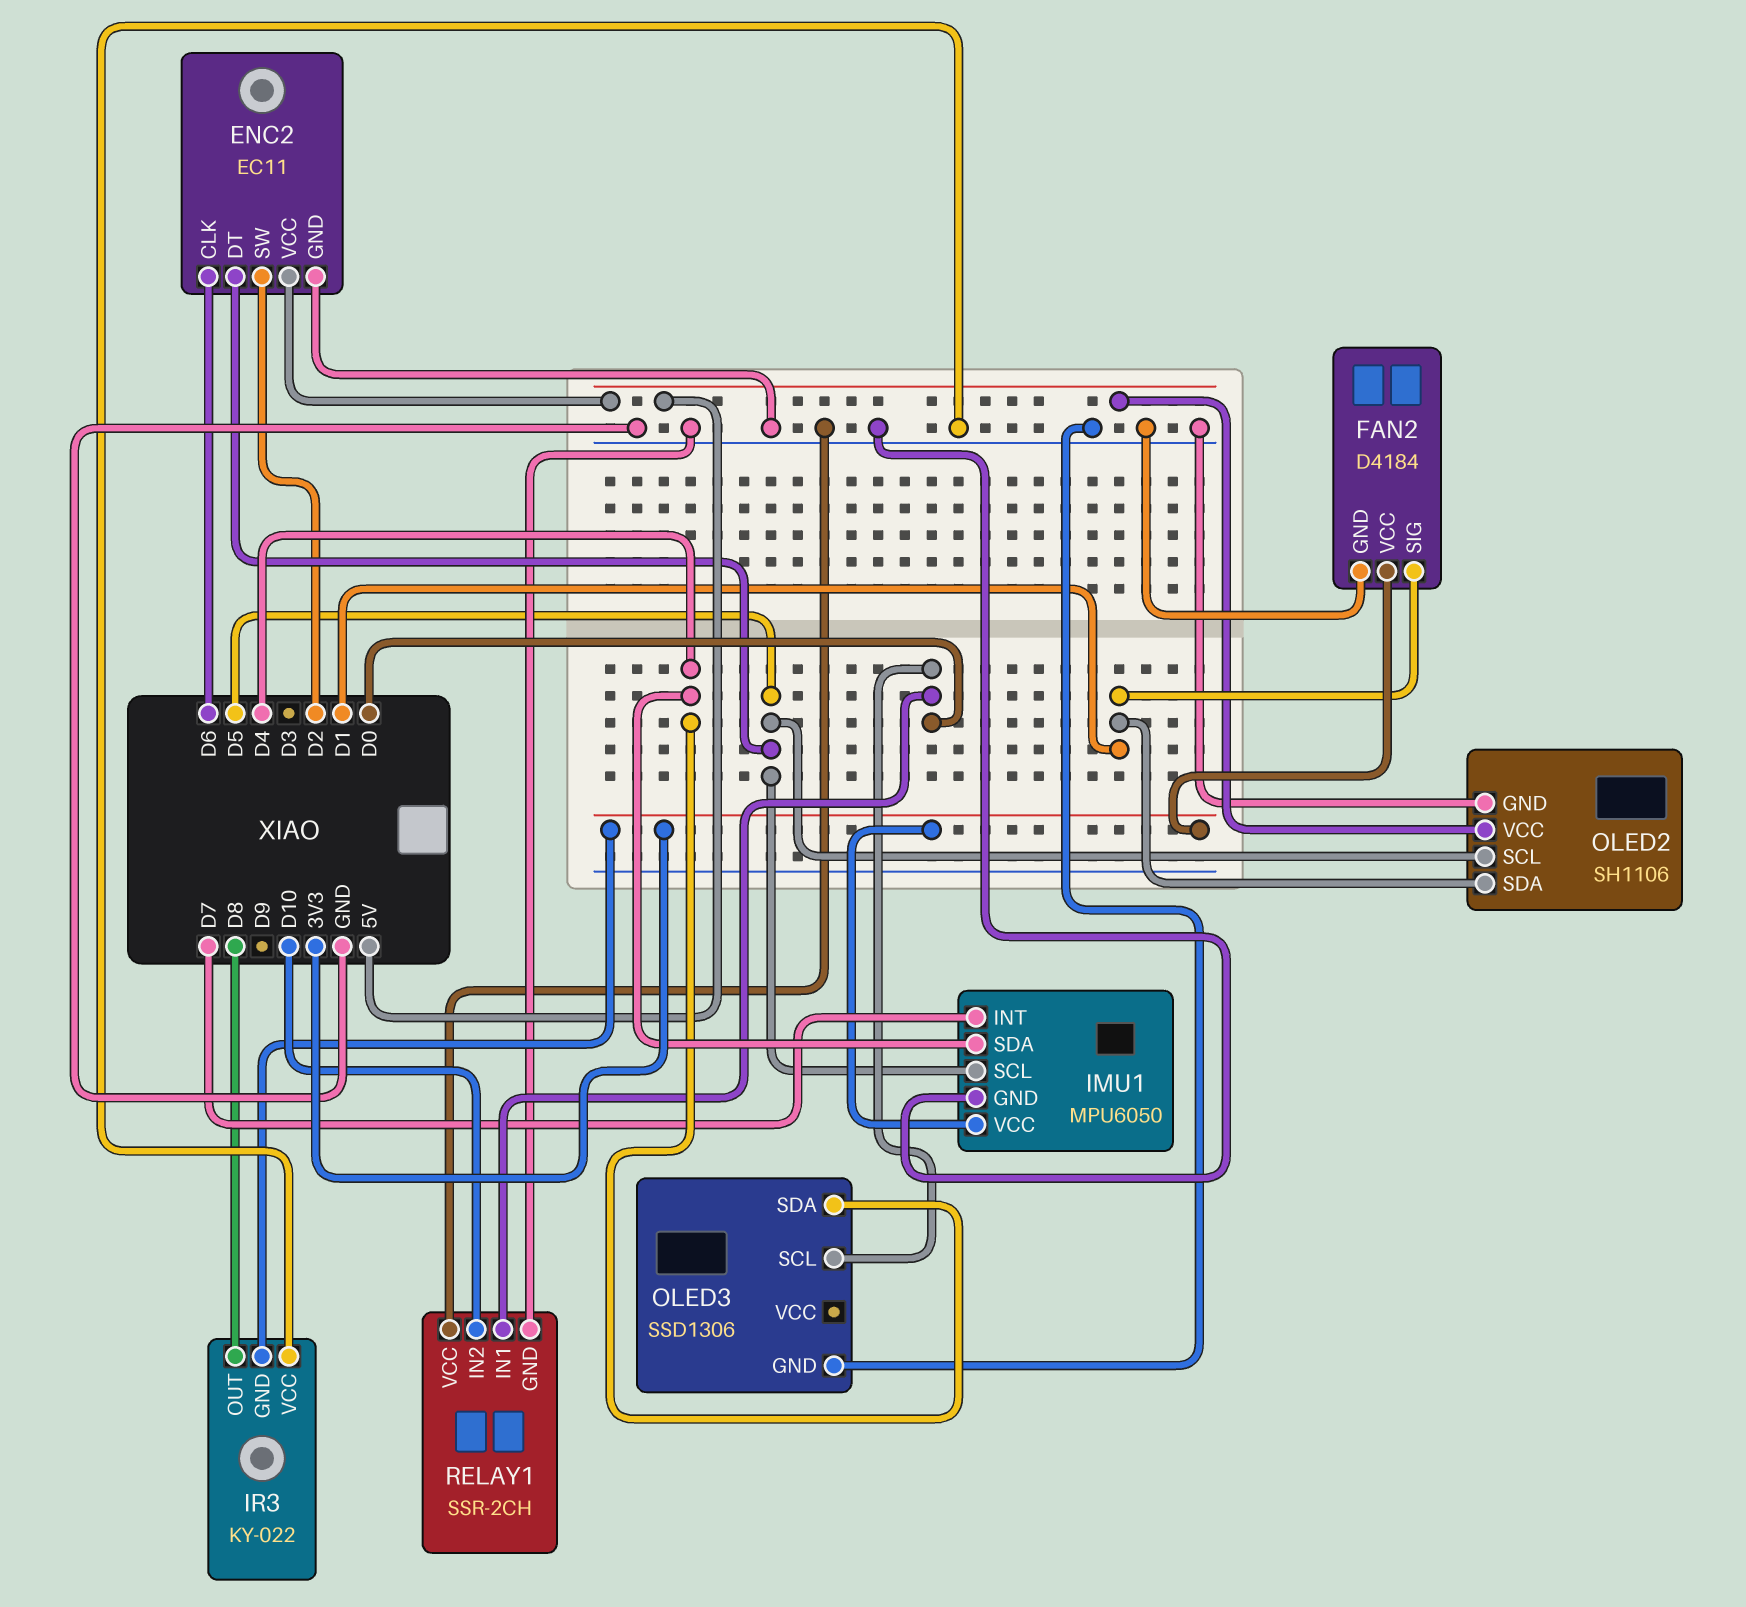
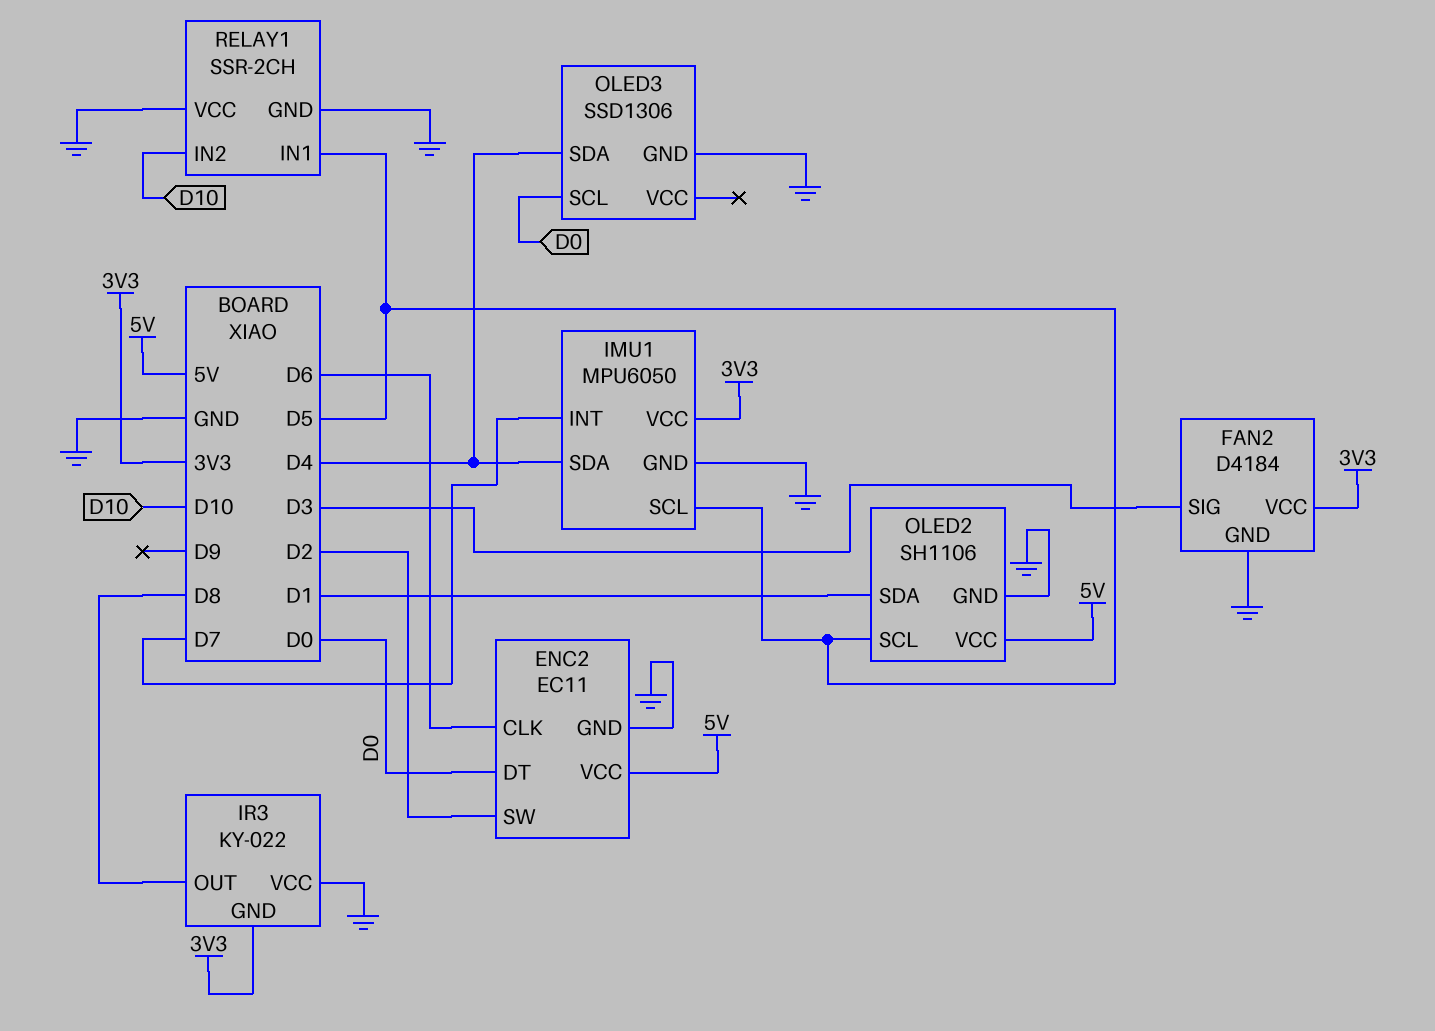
ENC2 pin DT: D5 -> D0
FAN2 pin SIG: D1 -> D3
RELAY1 pin IN1: D0 -> D5

